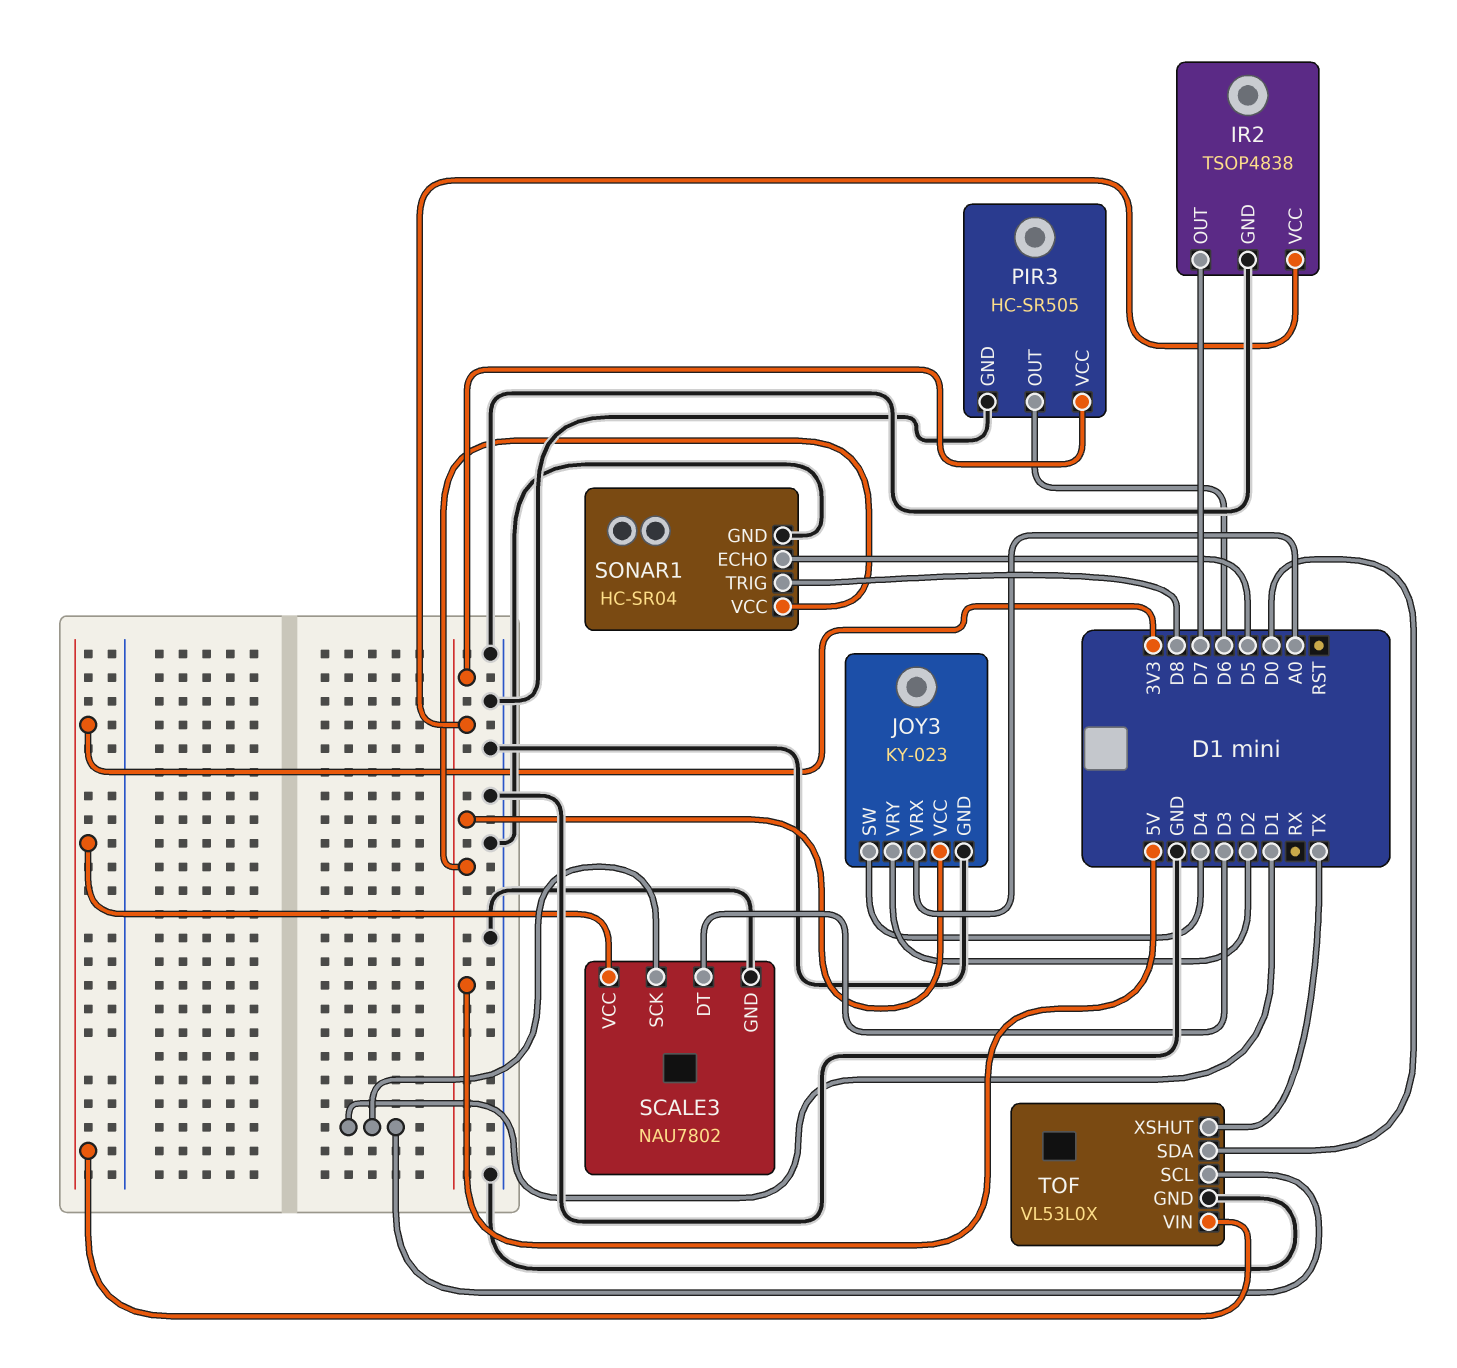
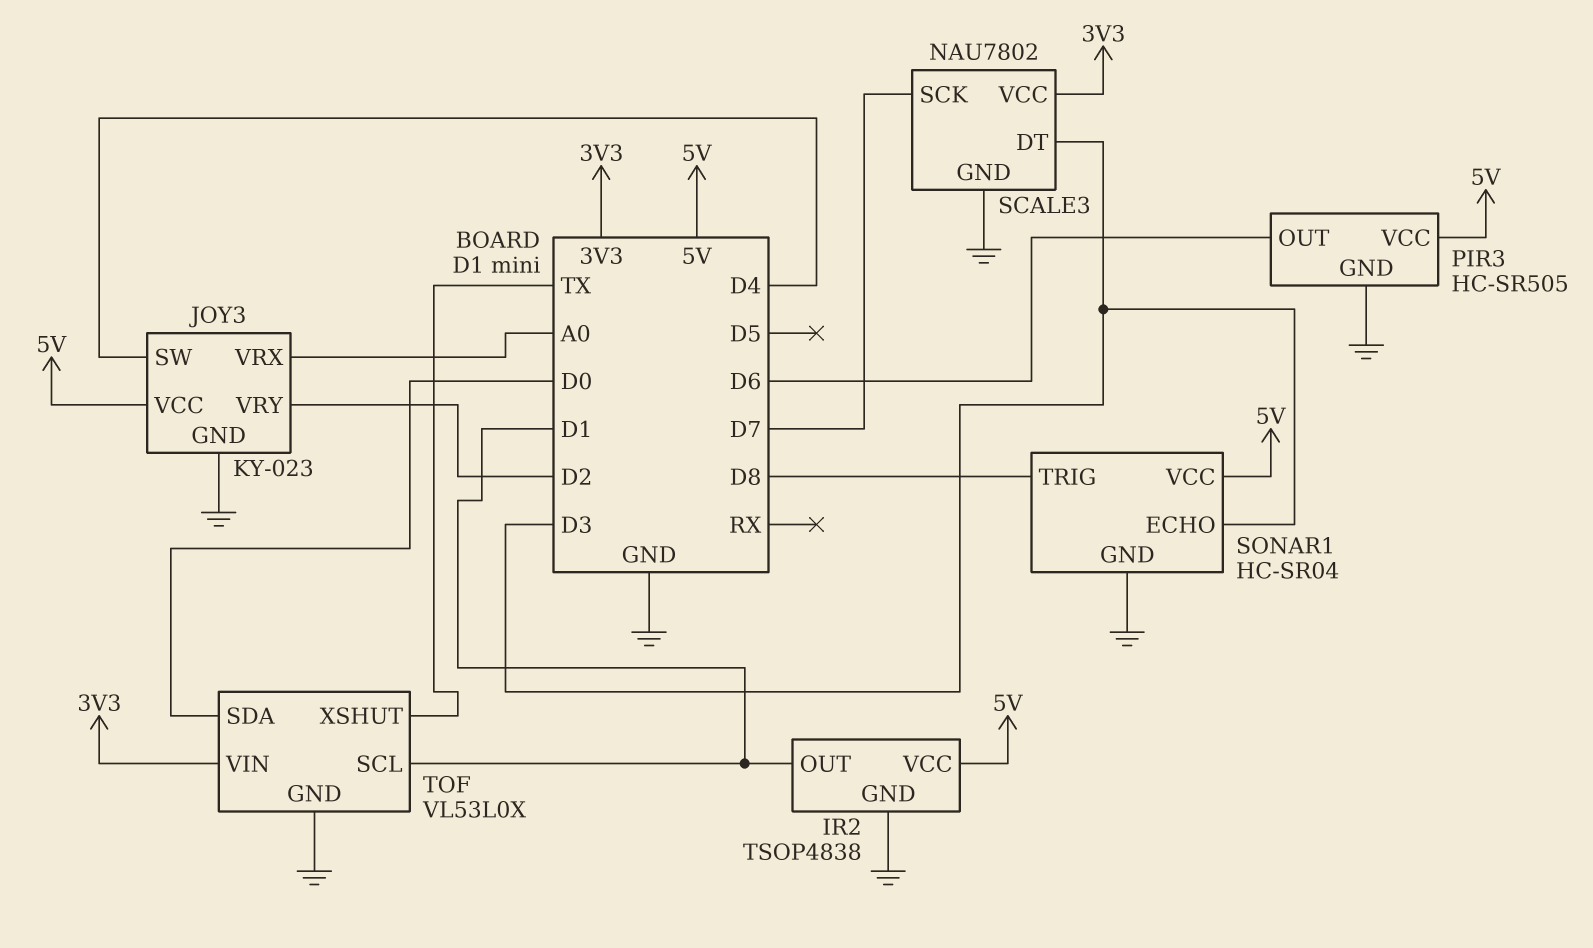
IR2 pin OUT: D7 -> D1
SCALE3 pin SCK: D1 -> D7
SONAR1 pin ECHO: D5 -> D3

